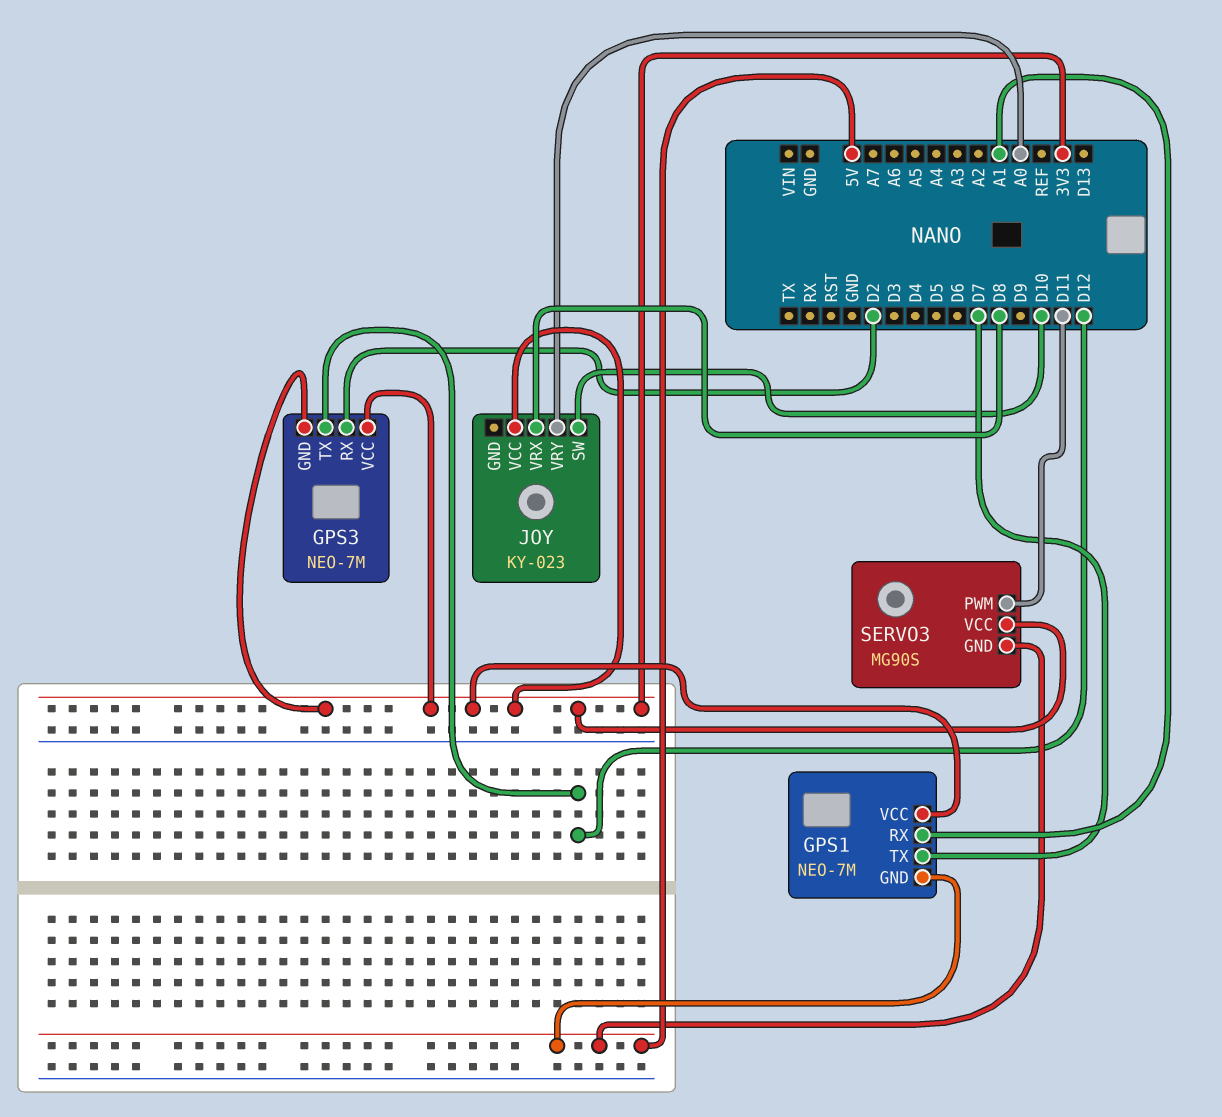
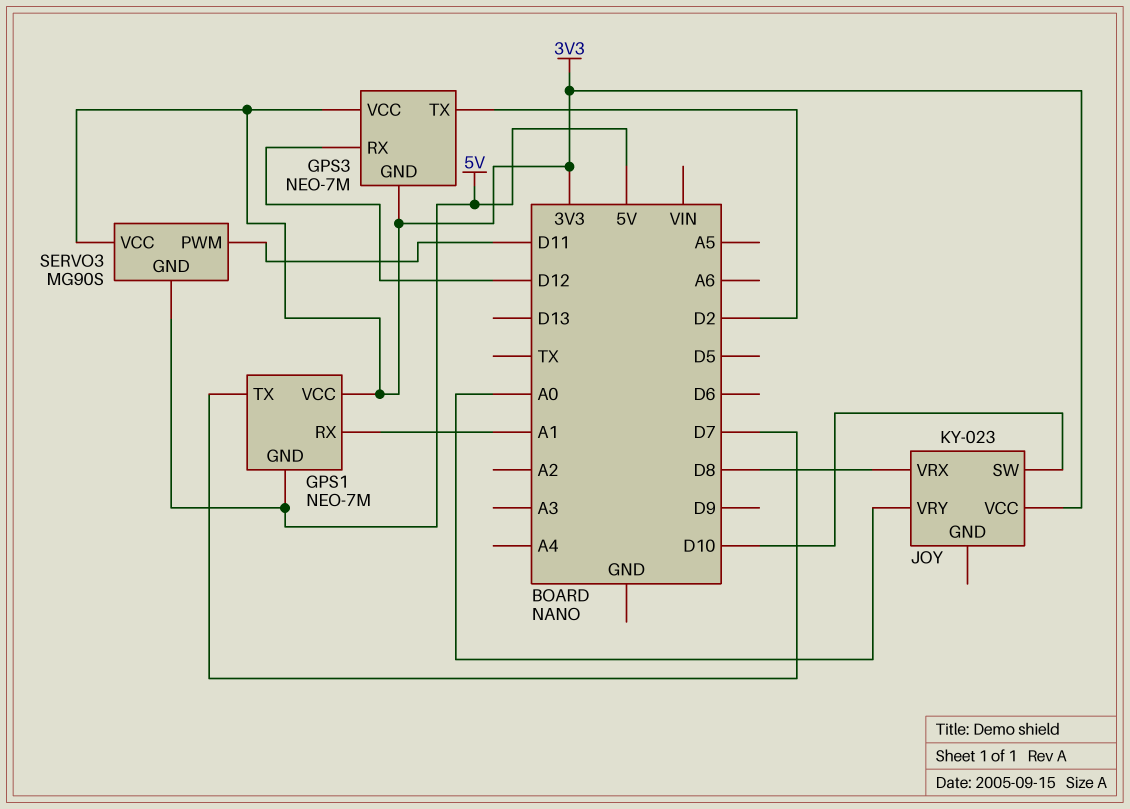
GPS3 pin RX: D2 -> D12
GPS3 pin TX: D12 -> D2

